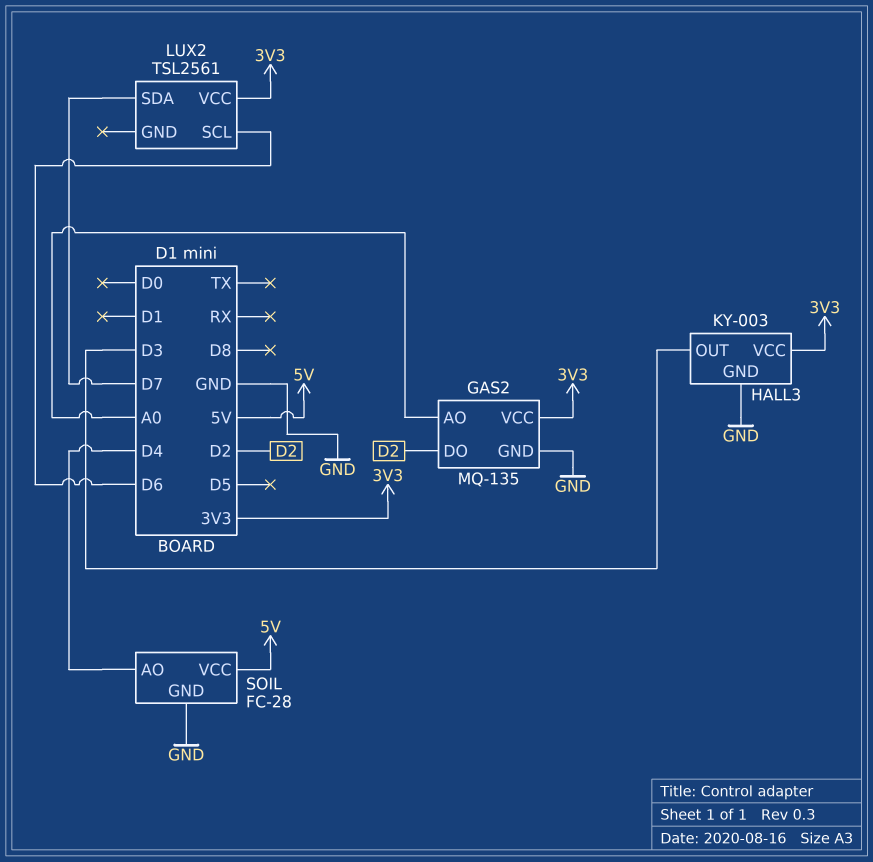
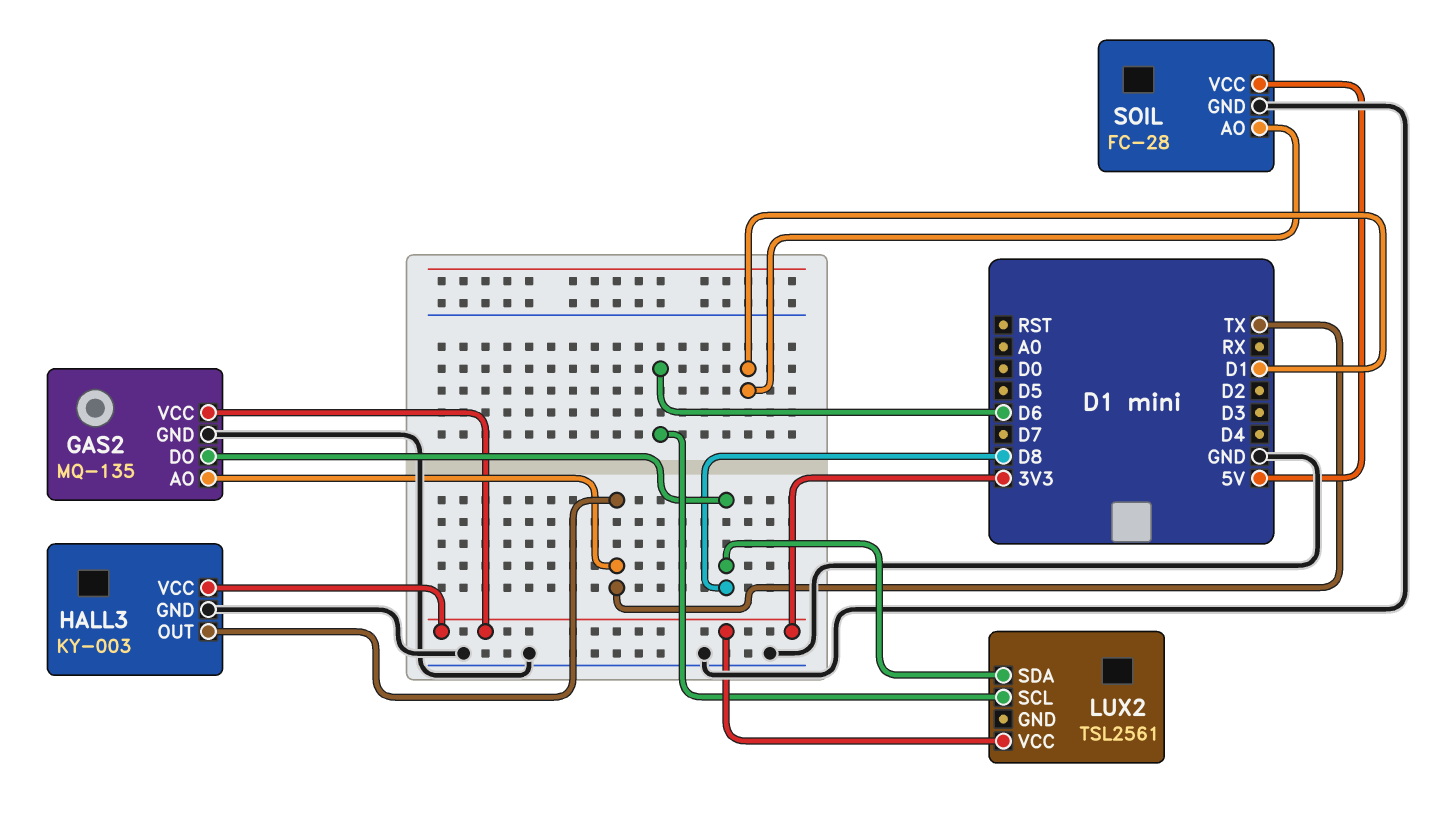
GAS2 pin AO: A0 -> TX
GAS2 pin DO: D2 -> D8
HALL3 pin OUT: D3 -> TX
LUX2 pin SDA: D7 -> D8
SOIL pin AO: D4 -> D1

